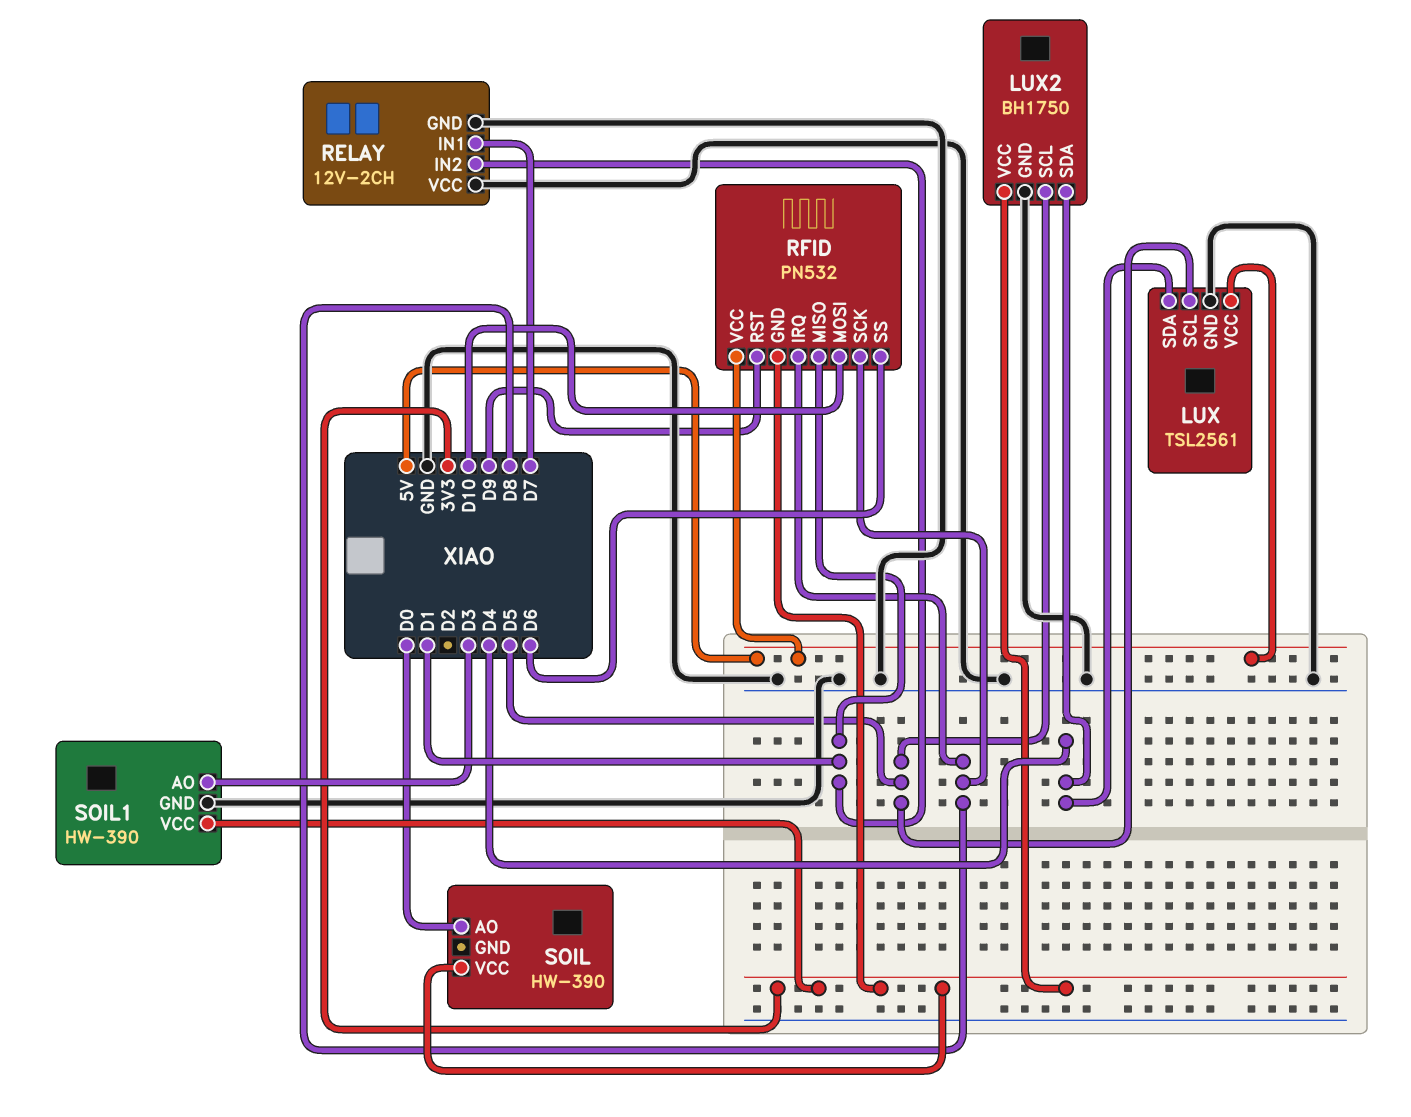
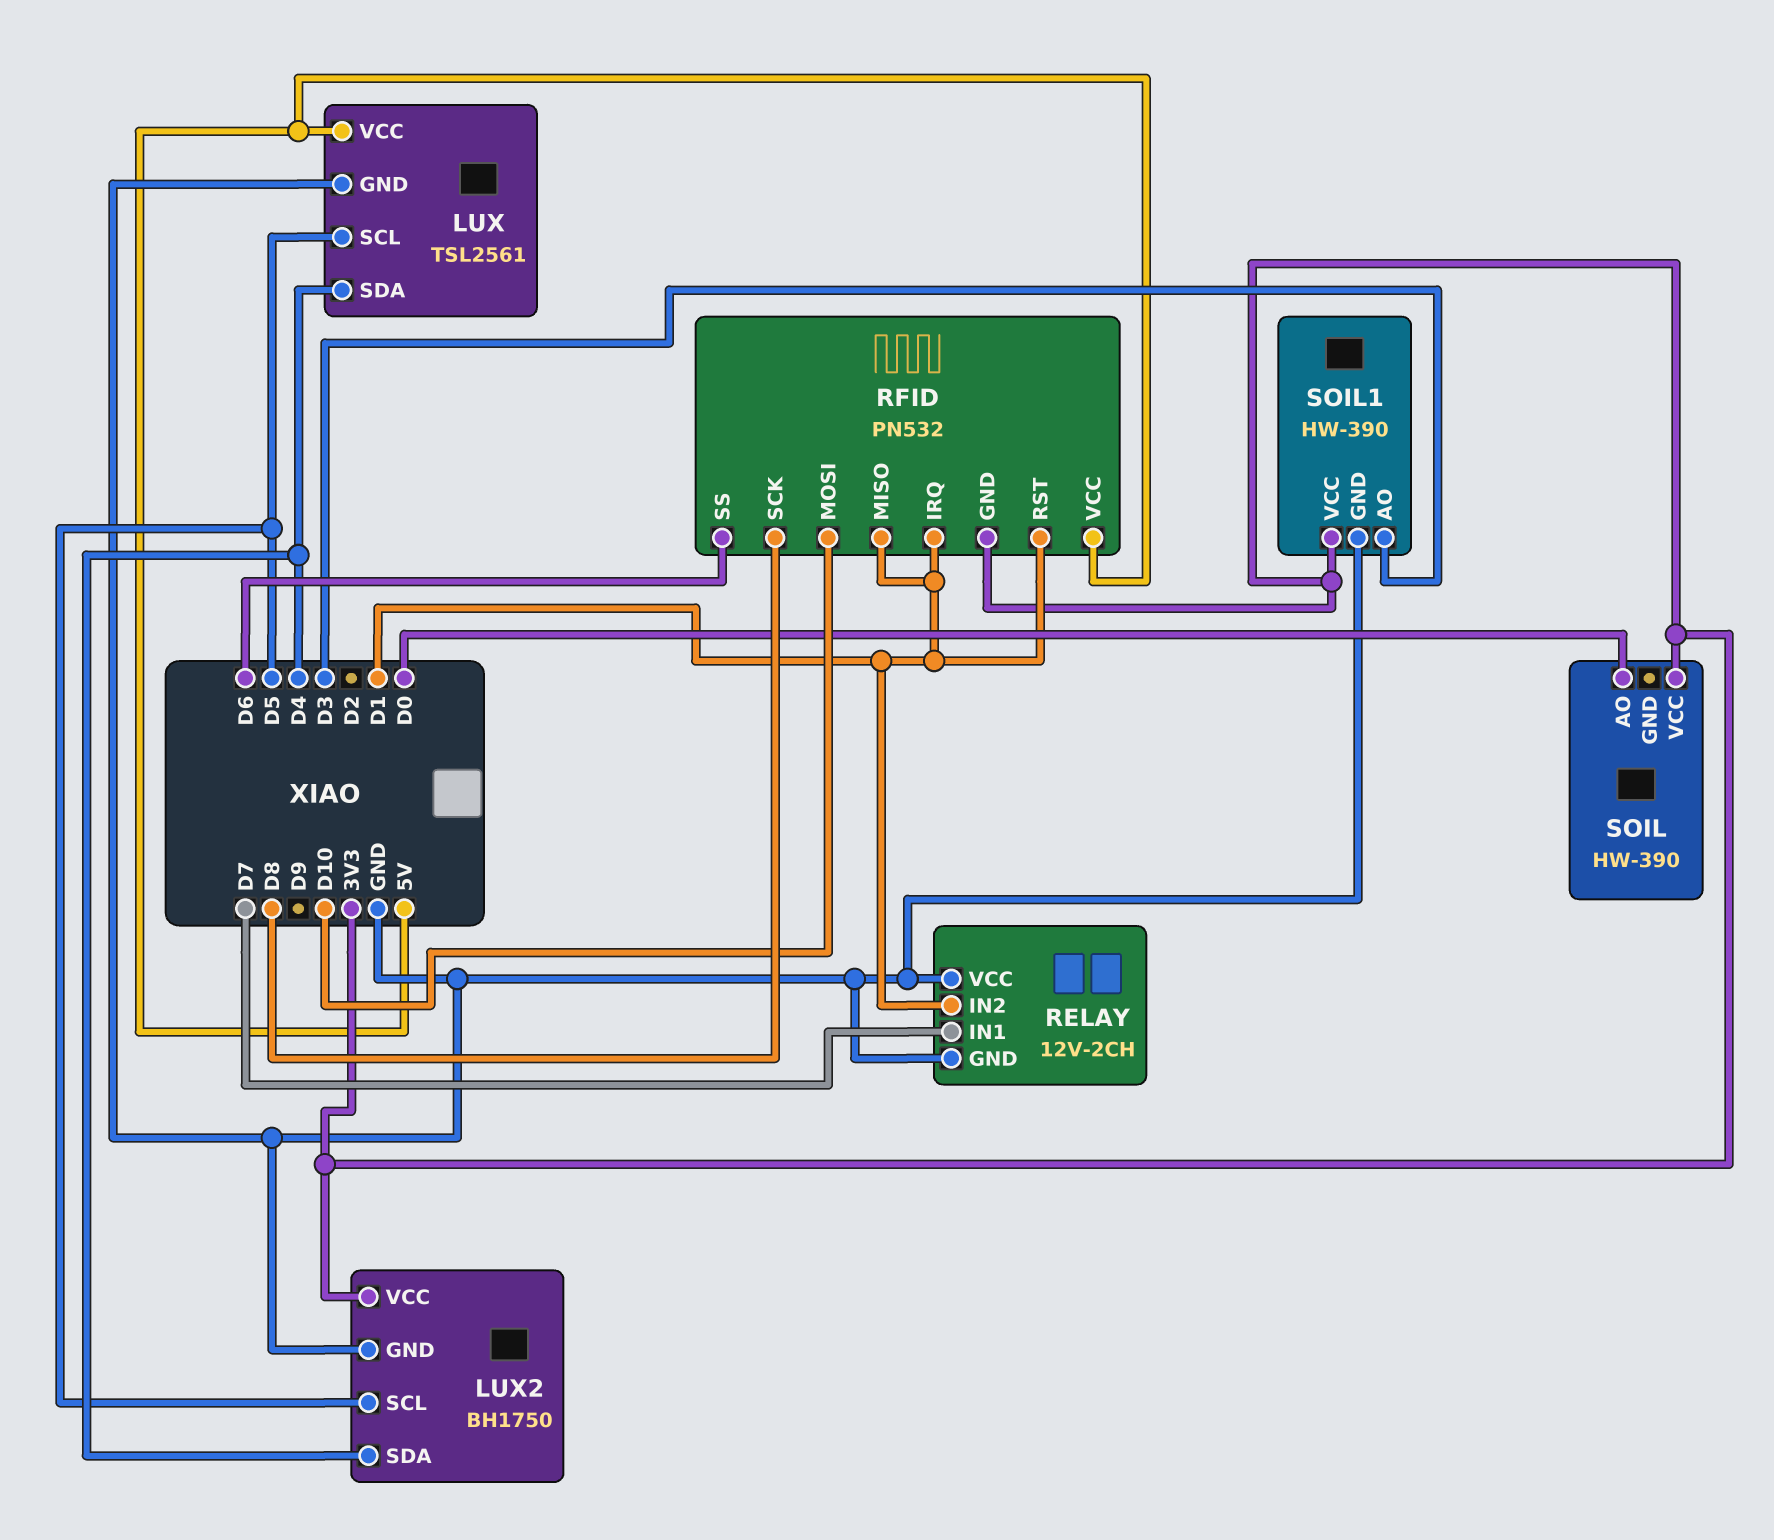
RFID pin IRQ: D8 -> D1
RFID pin RST: D9 -> D1

